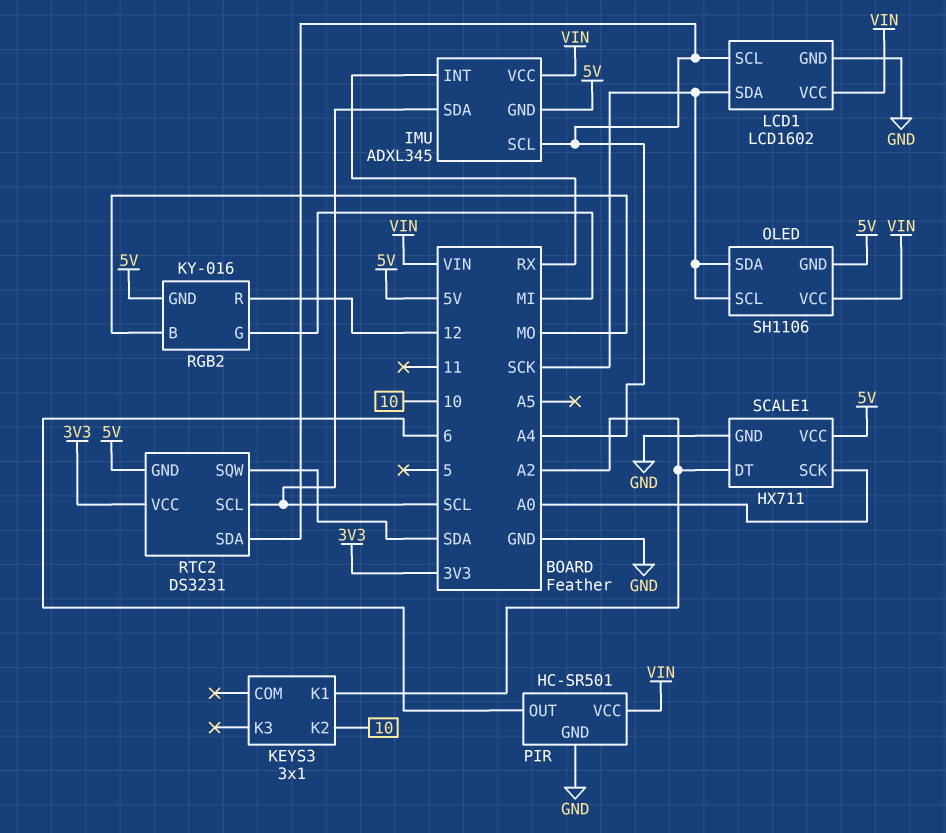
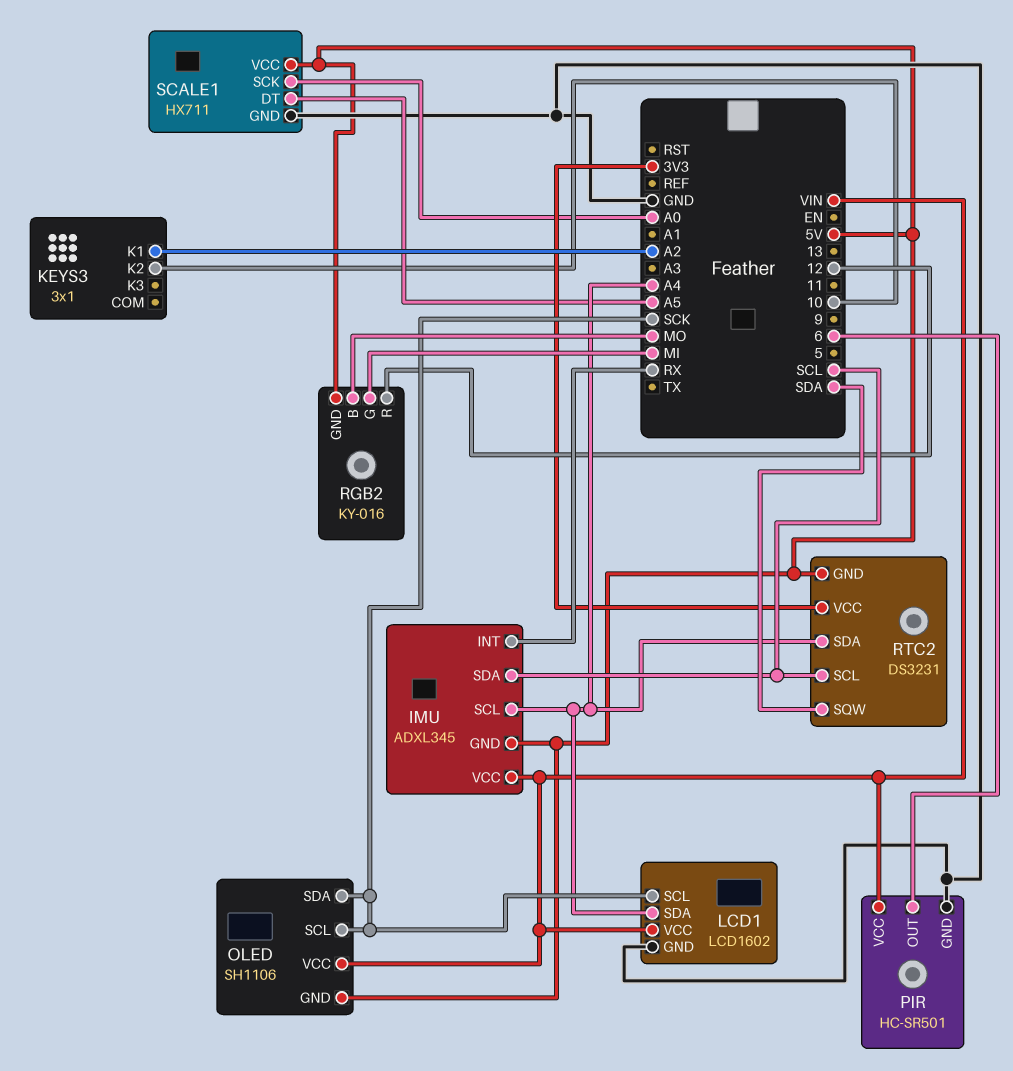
LCD1 pin SCL: A4 -> SCK
LCD1 pin SDA: SCK -> A4
SCALE1 pin DT: A2 -> A5

